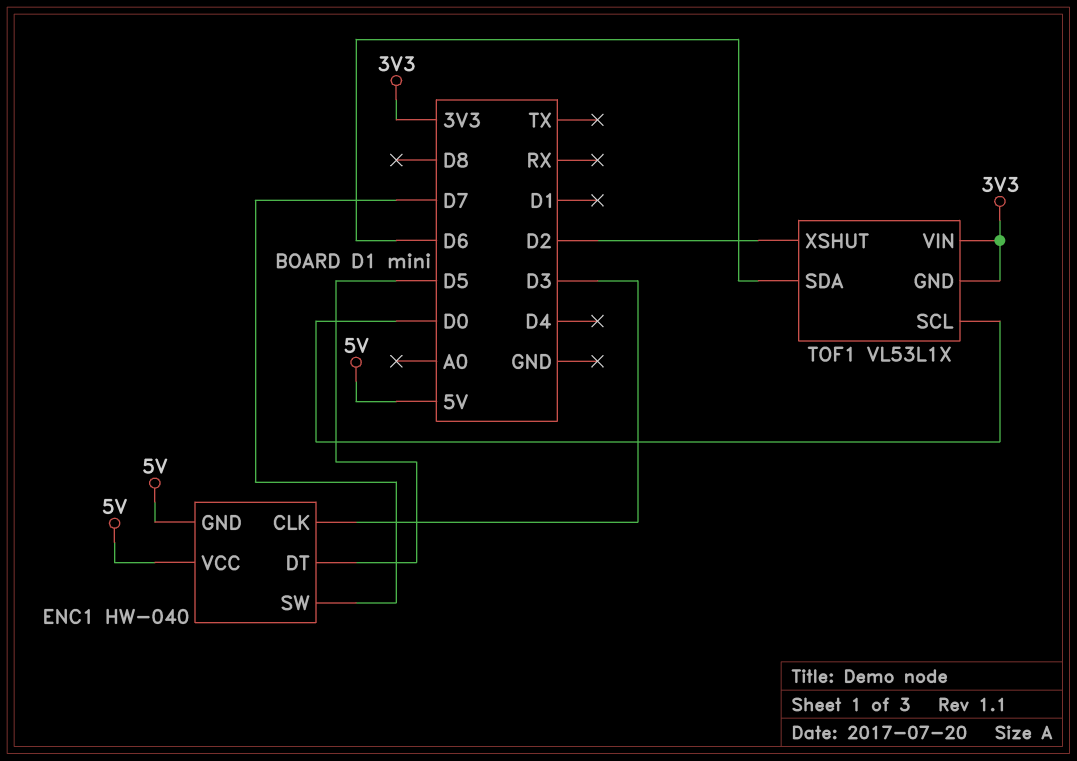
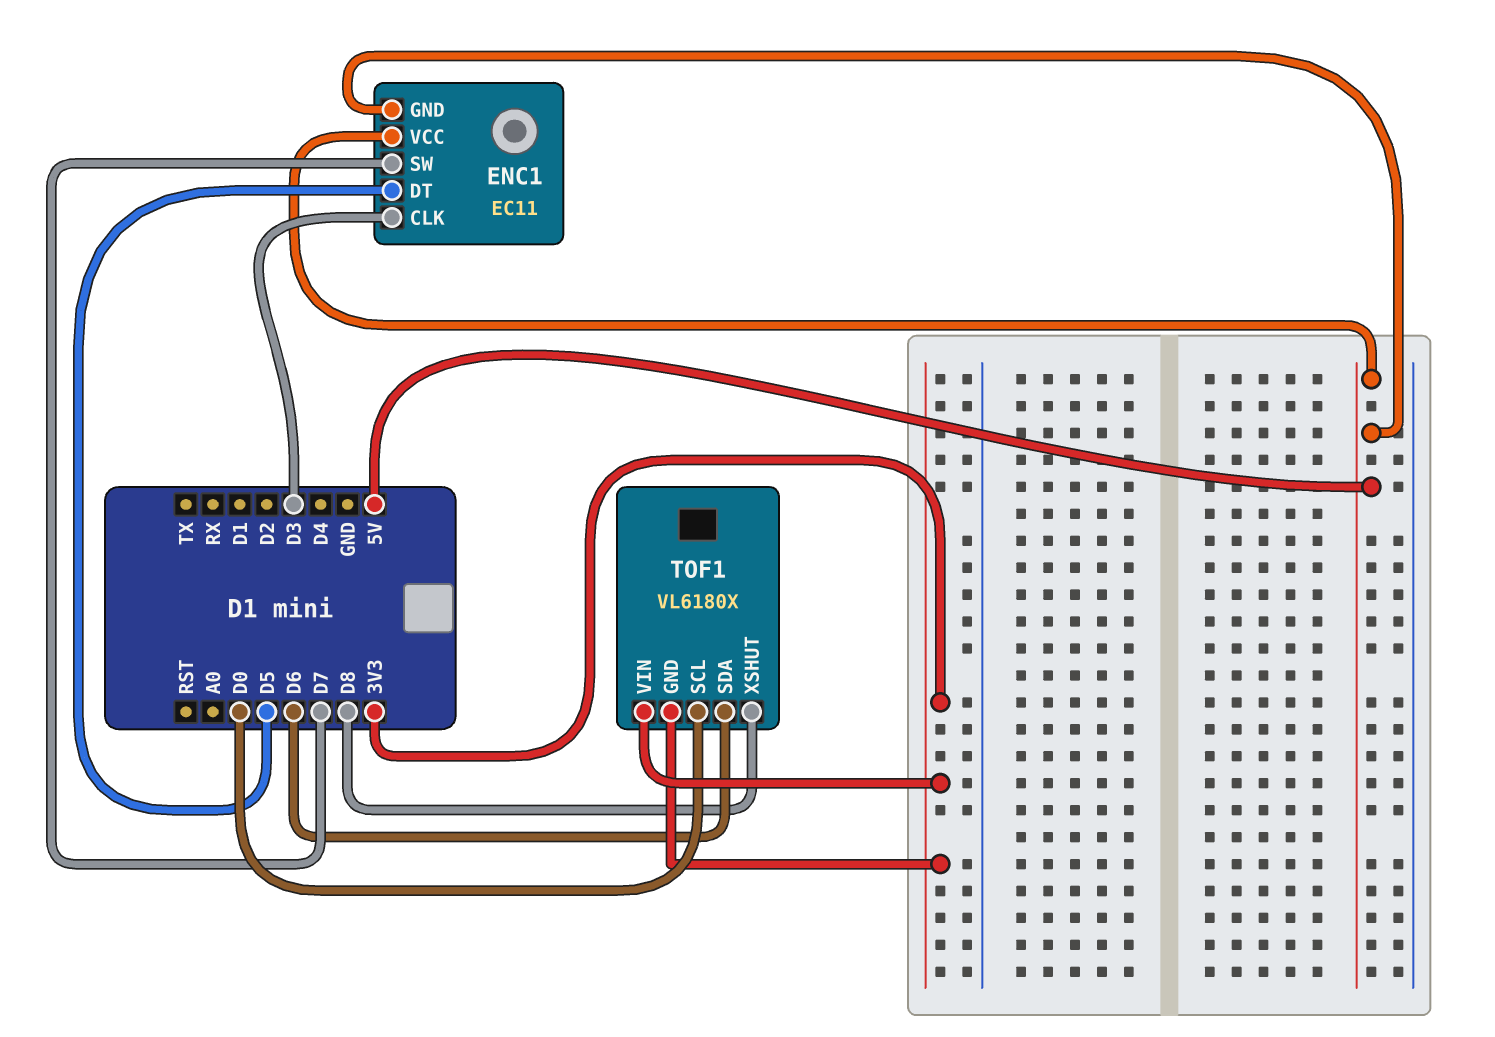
ENC1: HW-040 -> EC11
TOF1: VL53L1X -> VL6180X
TOF1 pin XSHUT: D2 -> D8

